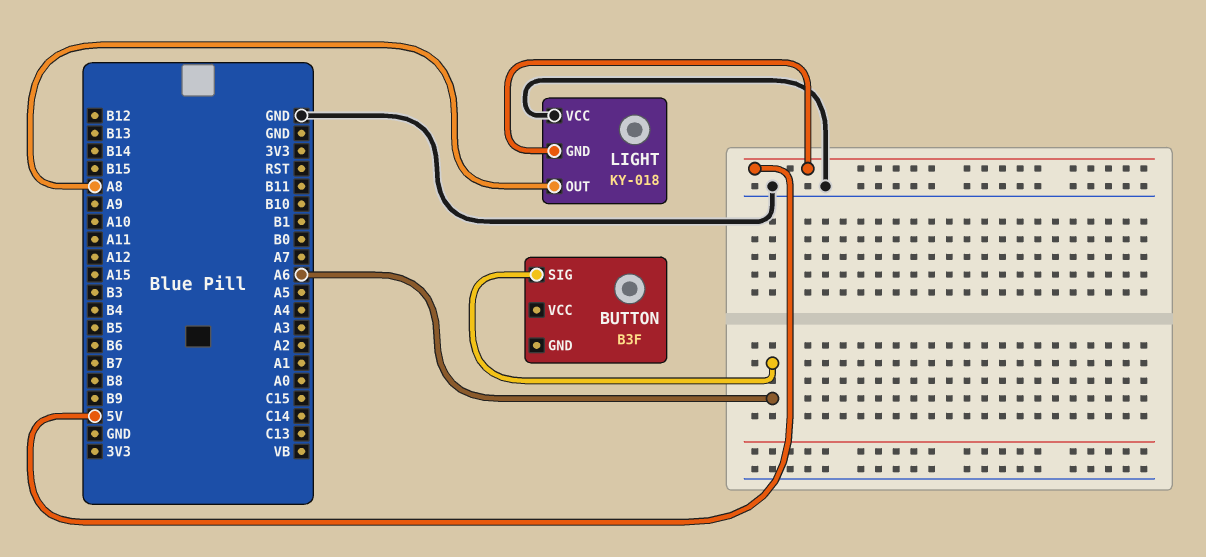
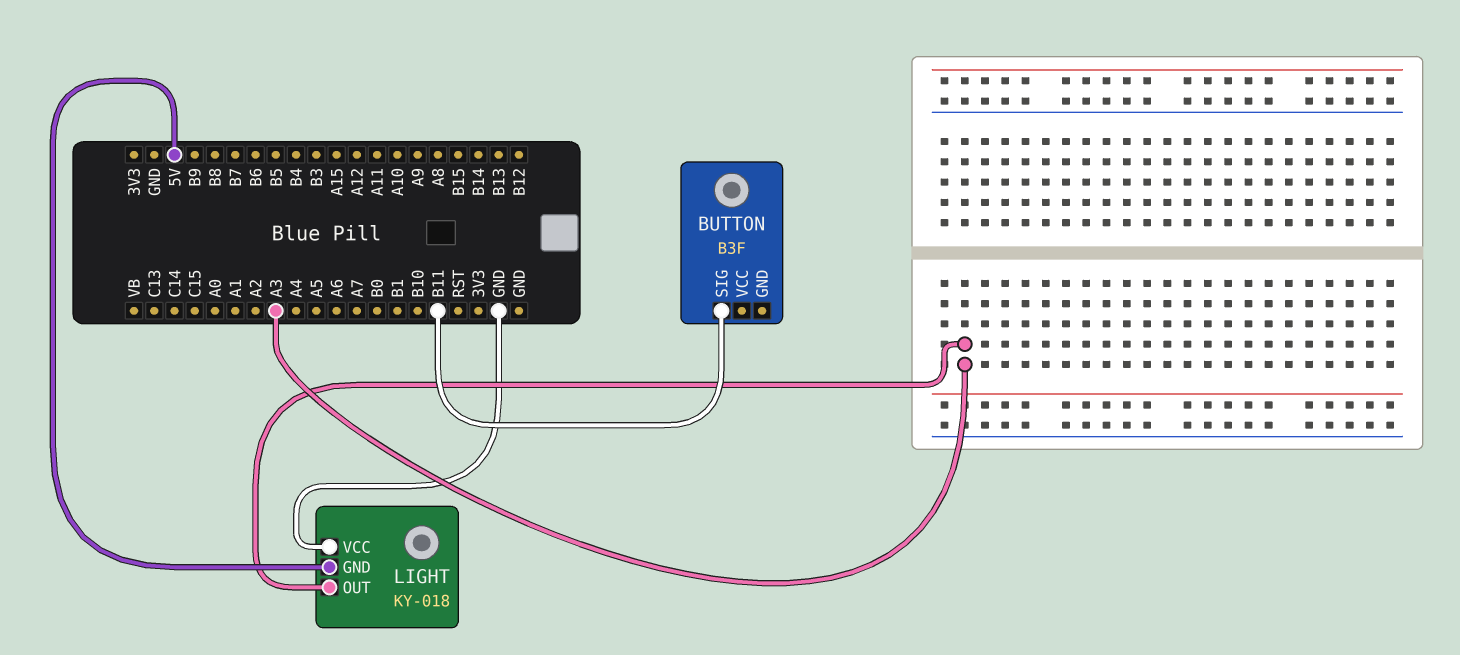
BUTTON pin SIG: A6 -> B11
LIGHT pin OUT: A8 -> A3

